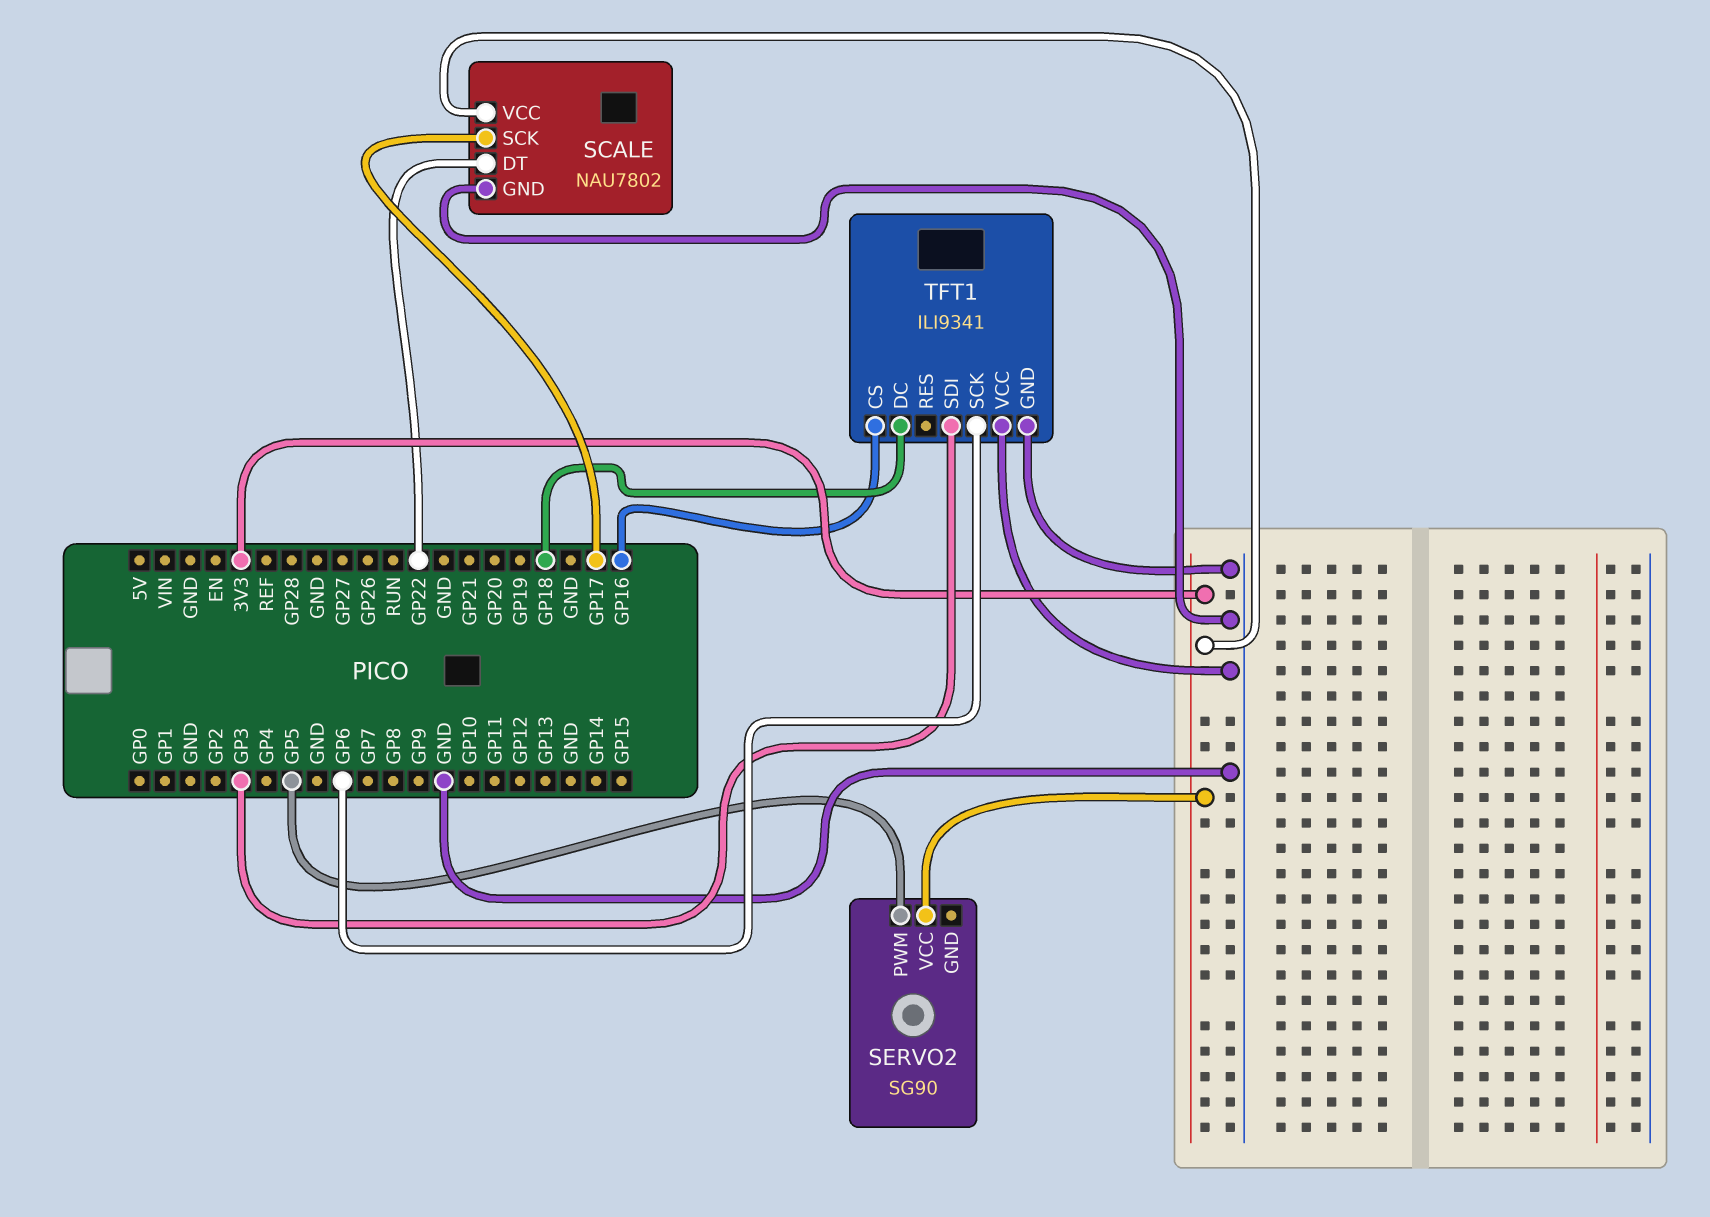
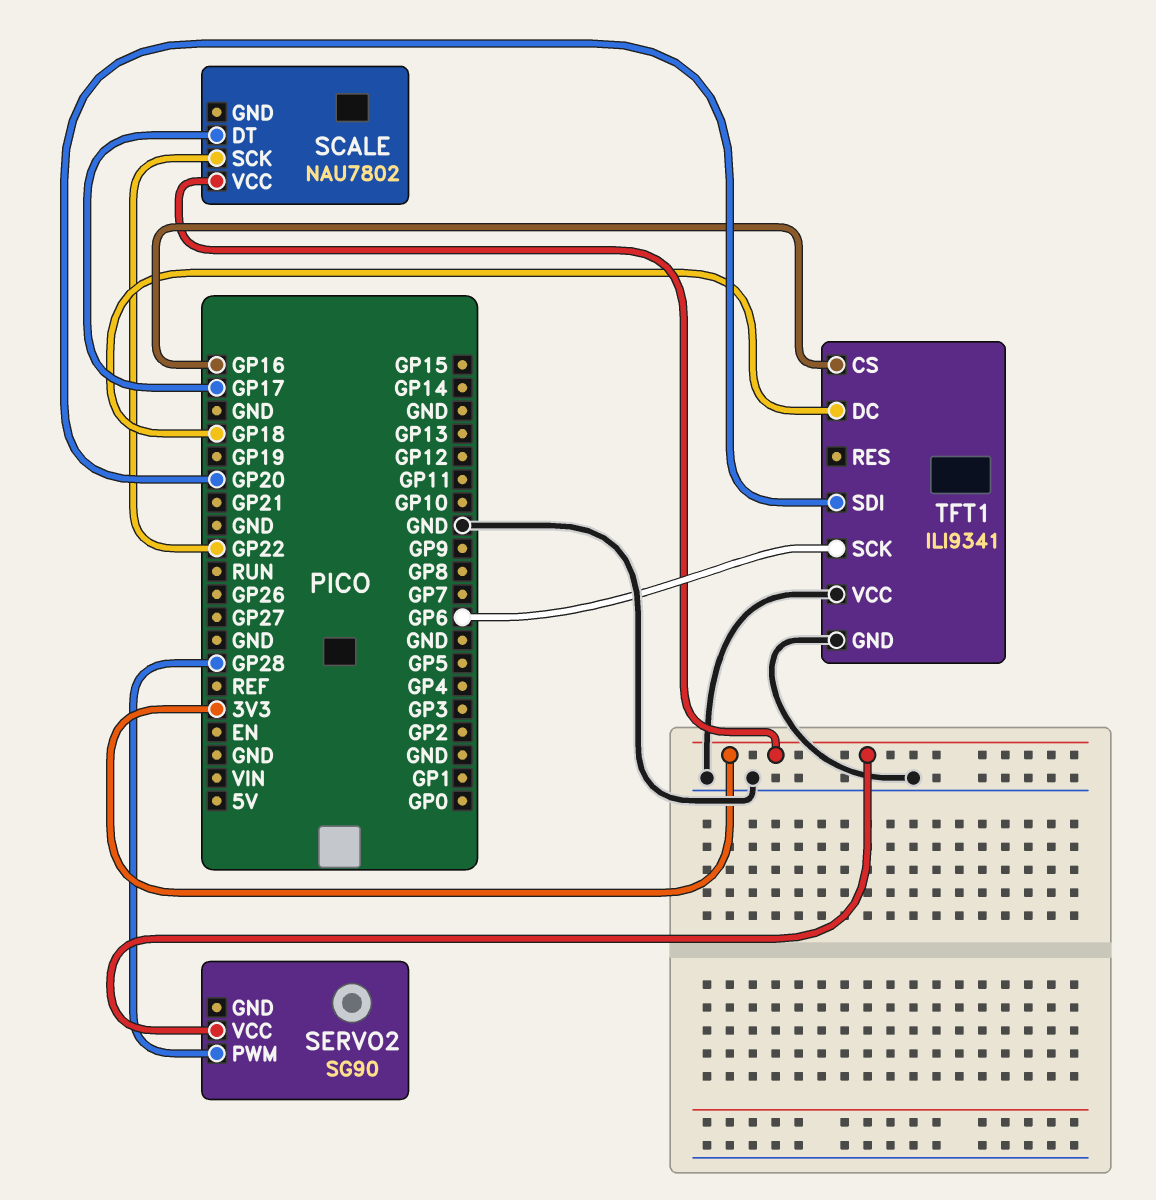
SCALE pin DT: GP22 -> GP17
SCALE pin GND: GND -> none
SCALE pin SCK: GP17 -> GP22
SERVO2 pin PWM: GP5 -> GP28
TFT1 pin SDI: GP3 -> GP20

